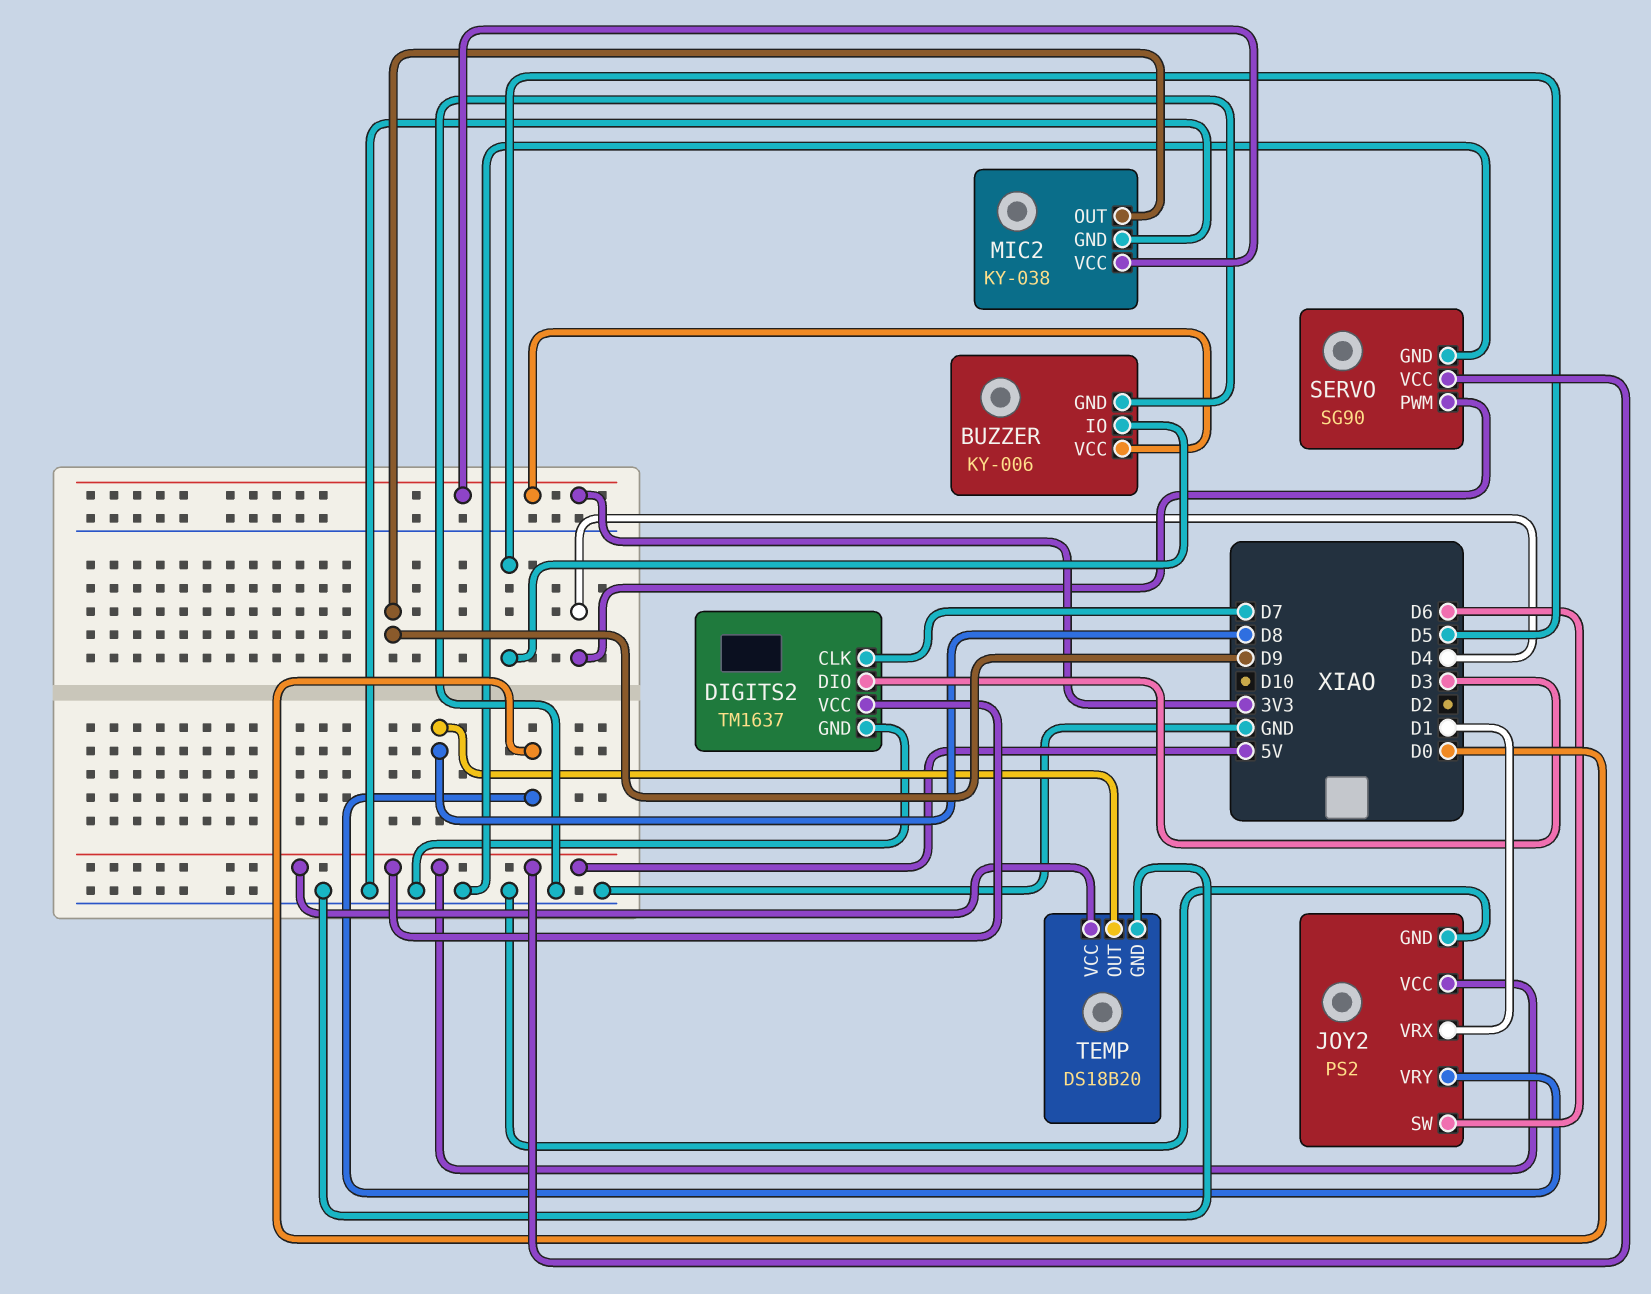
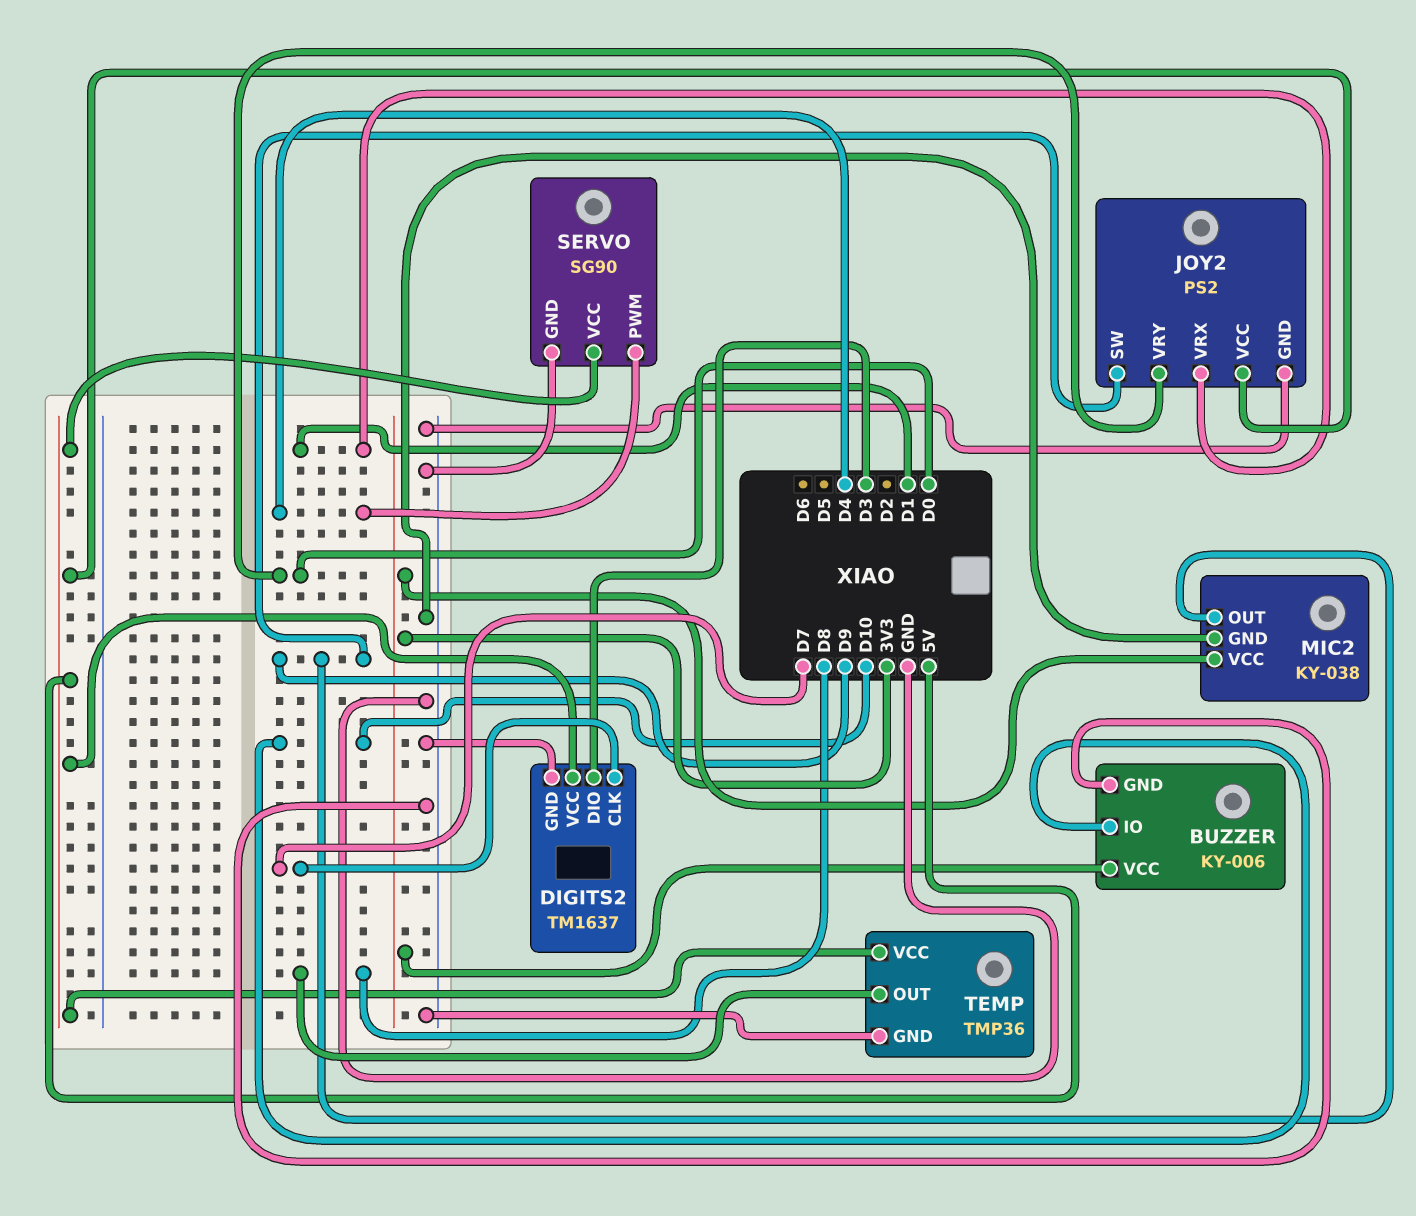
BUZZER pin IO: D5 -> D10
JOY2 pin SW: D6 -> D9
TEMP: DS18B20 -> TMP36

